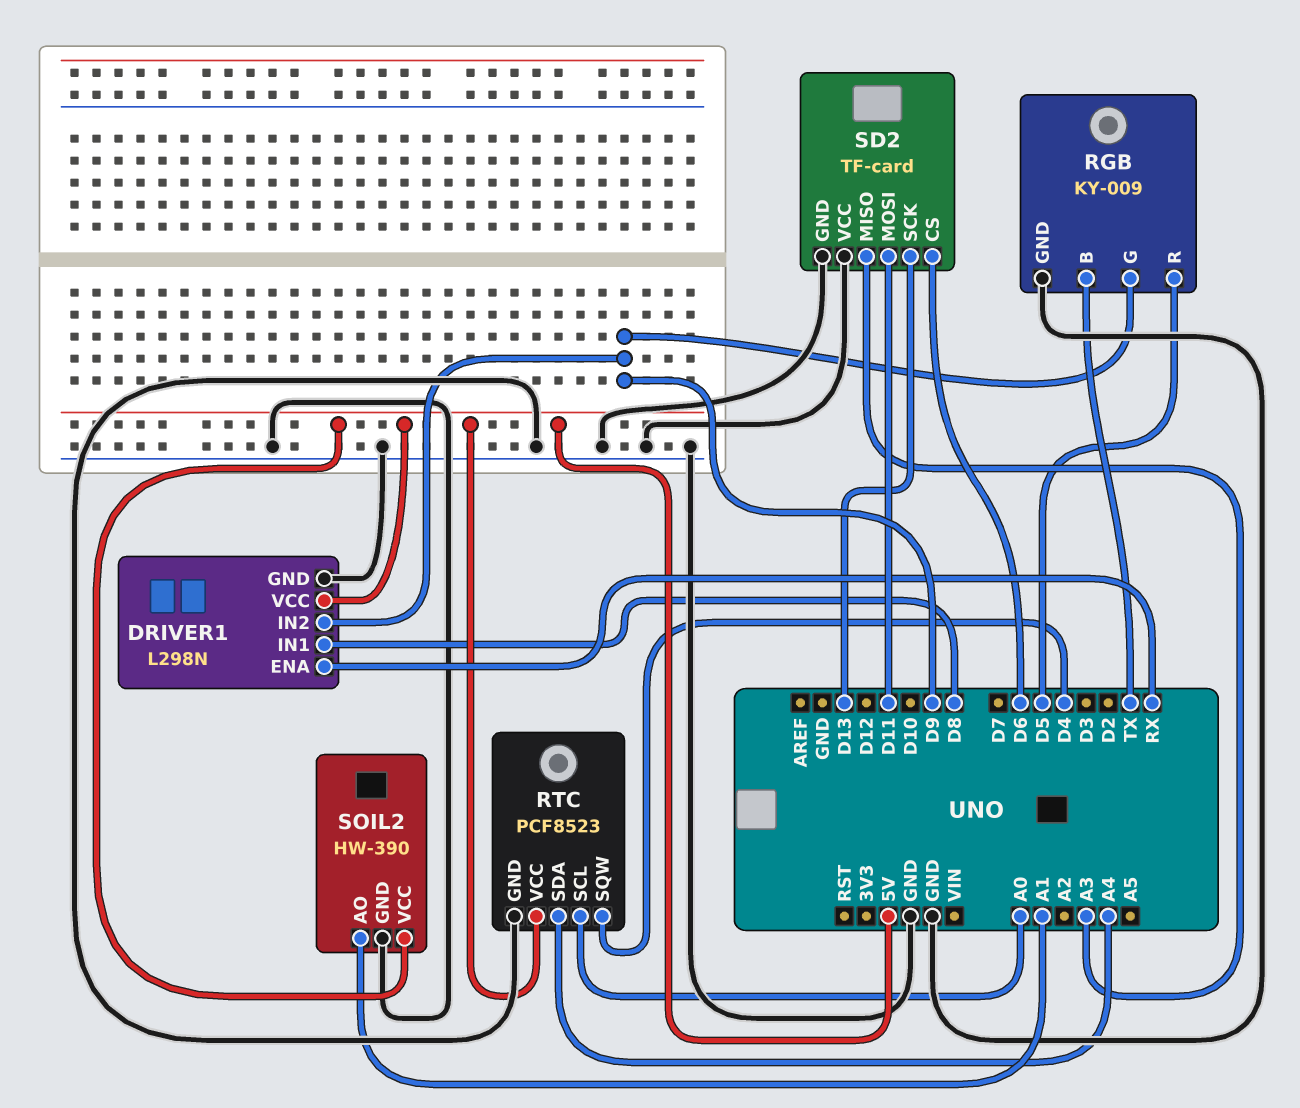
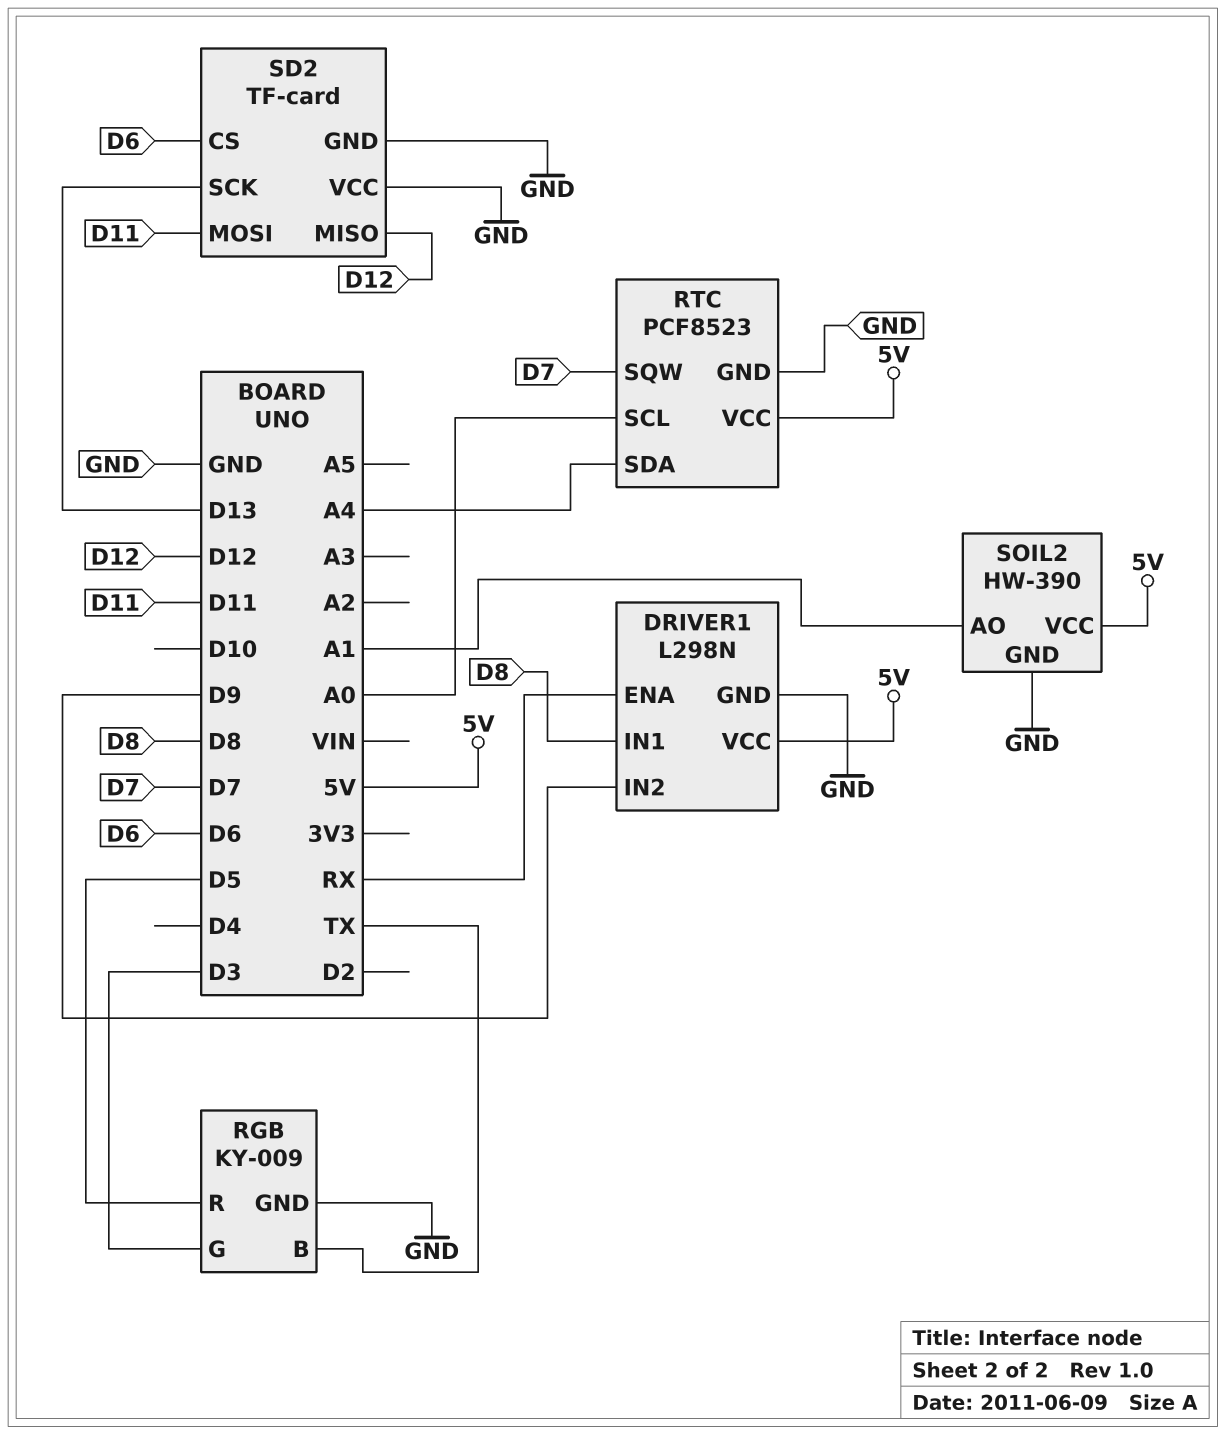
RGB pin G: D9 -> D3
RTC pin SQW: D4 -> D7
SD2 pin MISO: A3 -> D12

